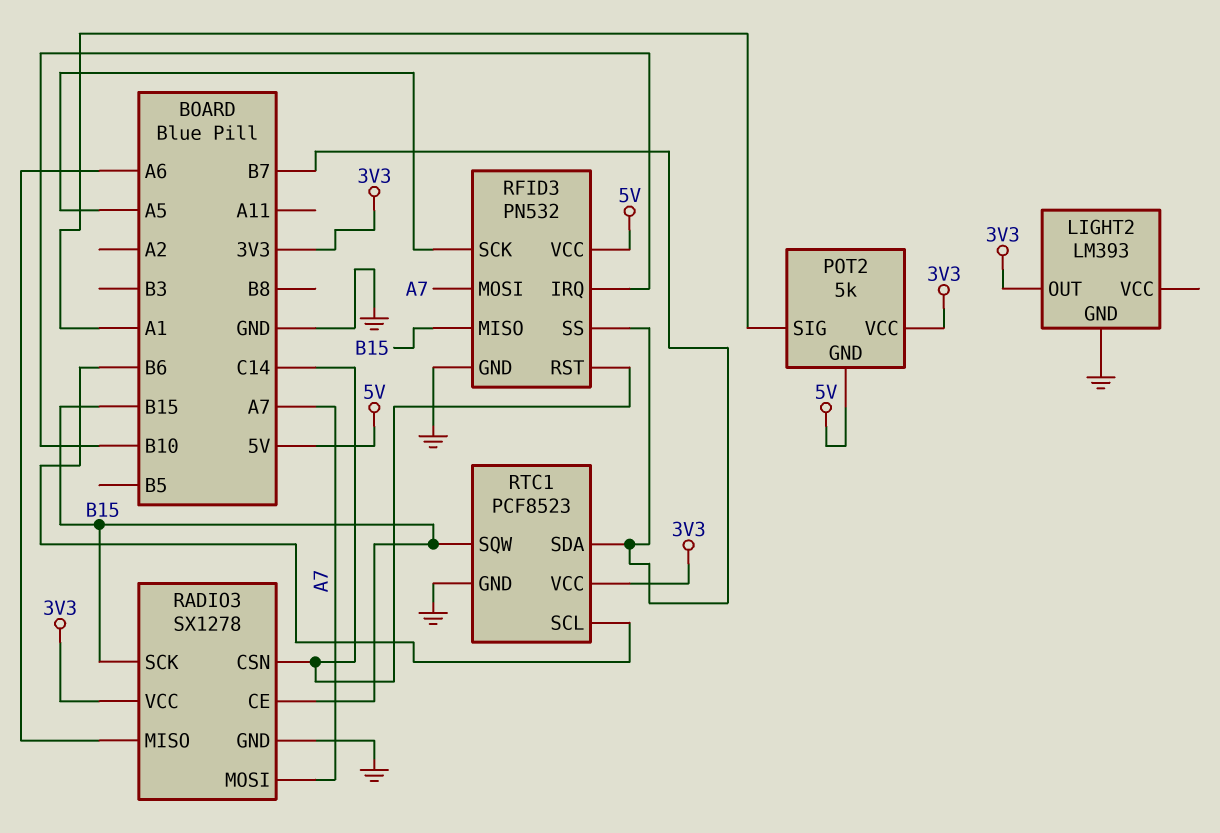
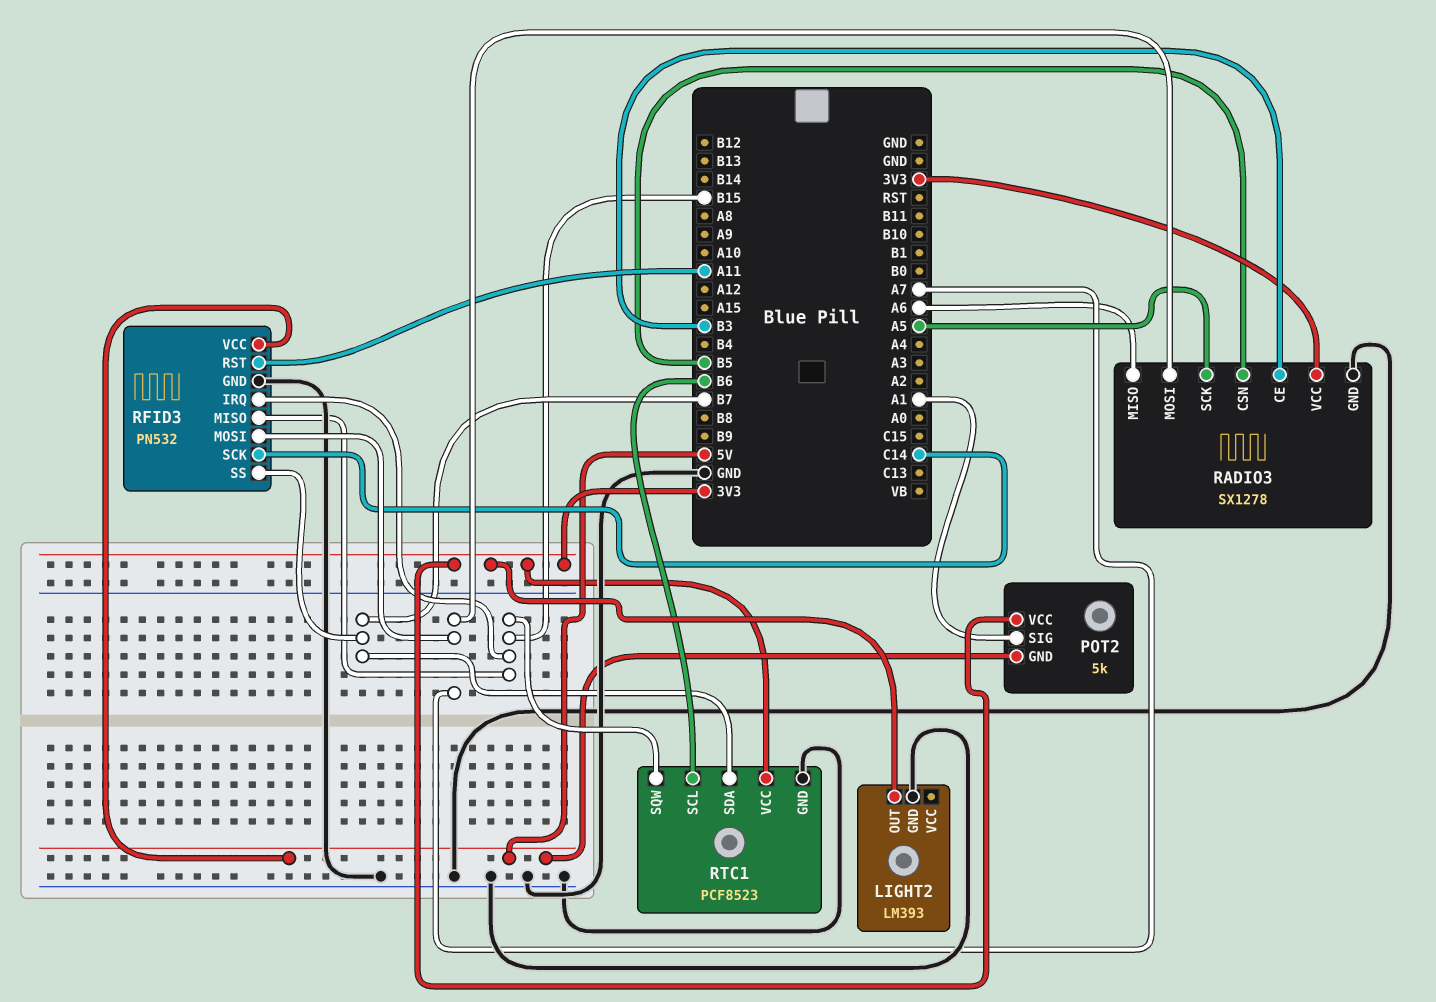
RADIO3 pin CE: B15 -> B3
RADIO3 pin CSN: C14 -> B5
RADIO3 pin SCK: B15 -> A5
RFID3 pin IRQ: B10 -> B15
RFID3 pin RST: C14 -> A11
RFID3 pin SCK: A5 -> C14

